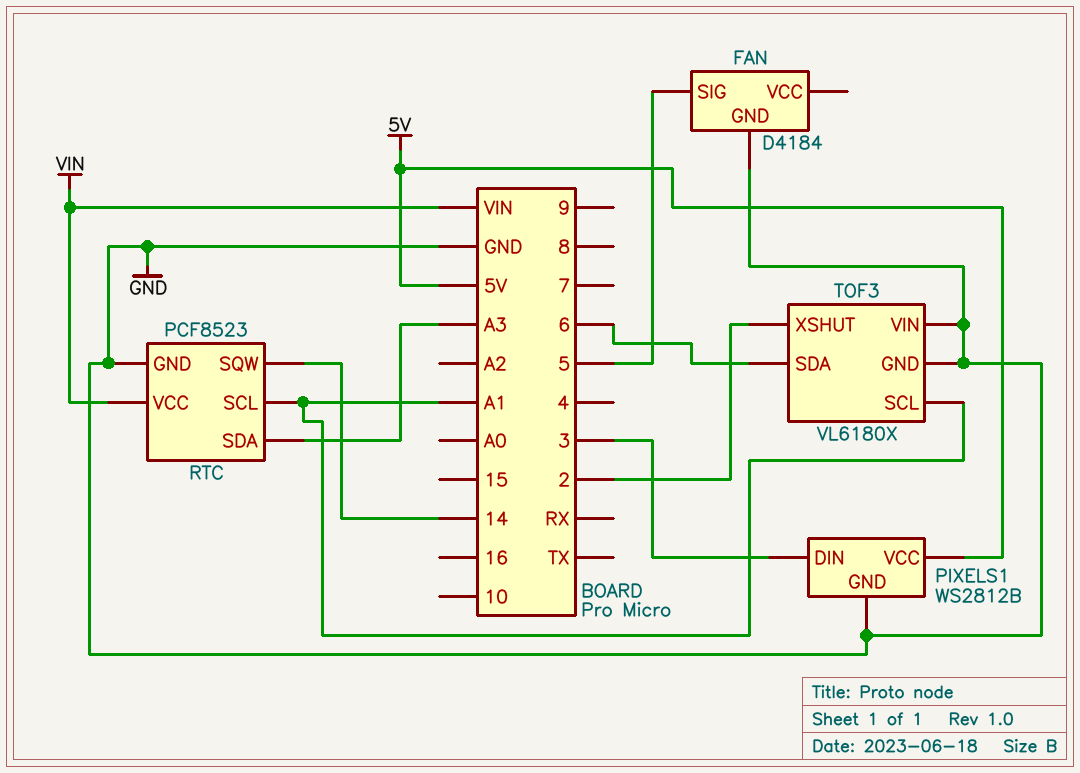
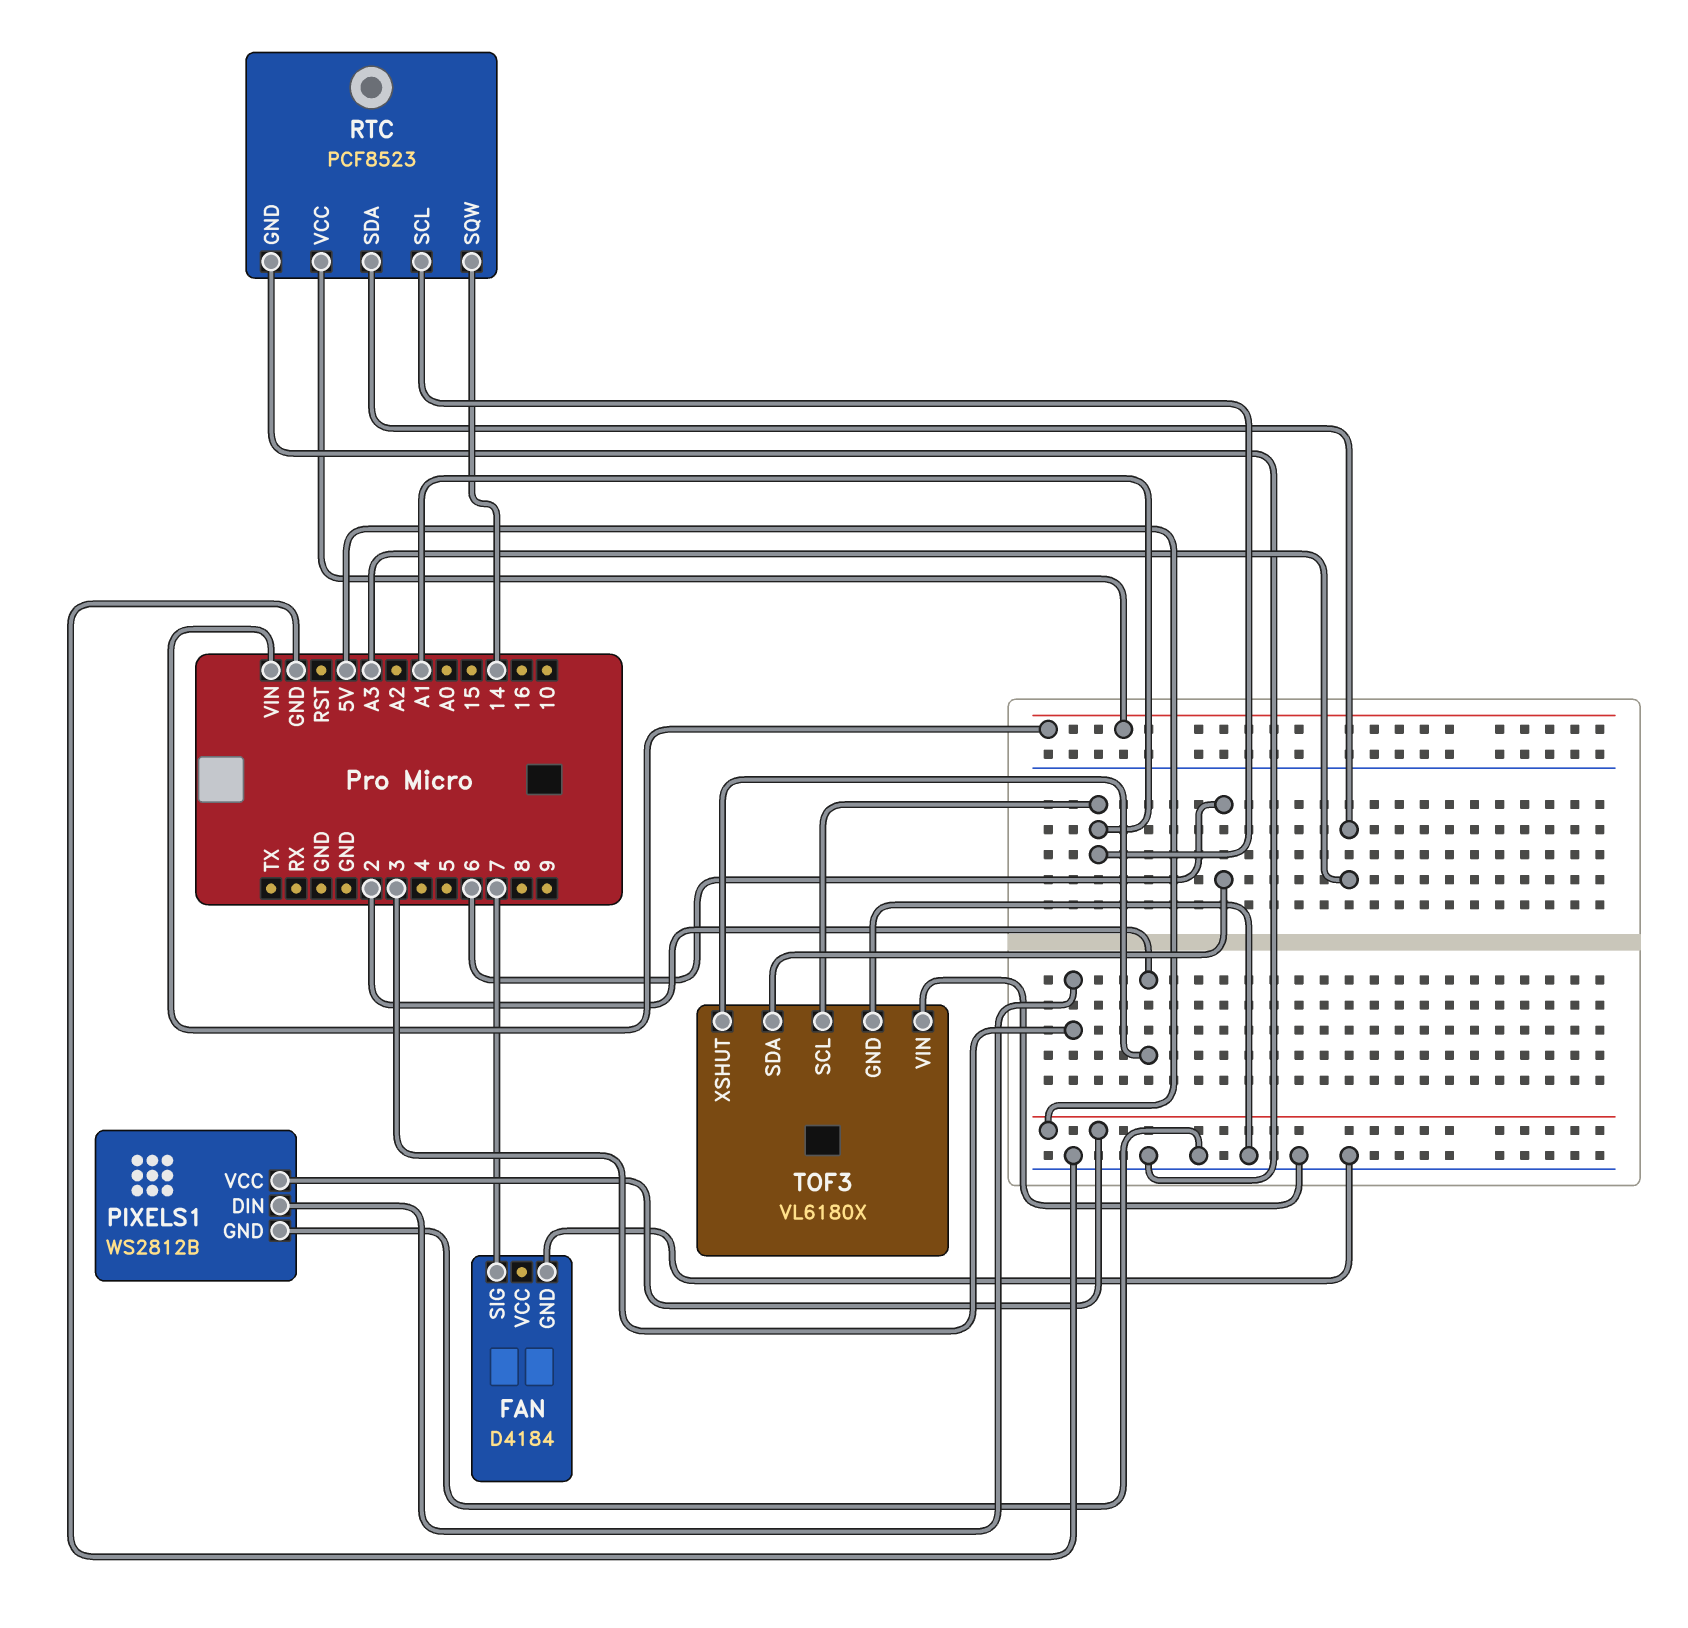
FAN pin SIG: 5 -> 7

